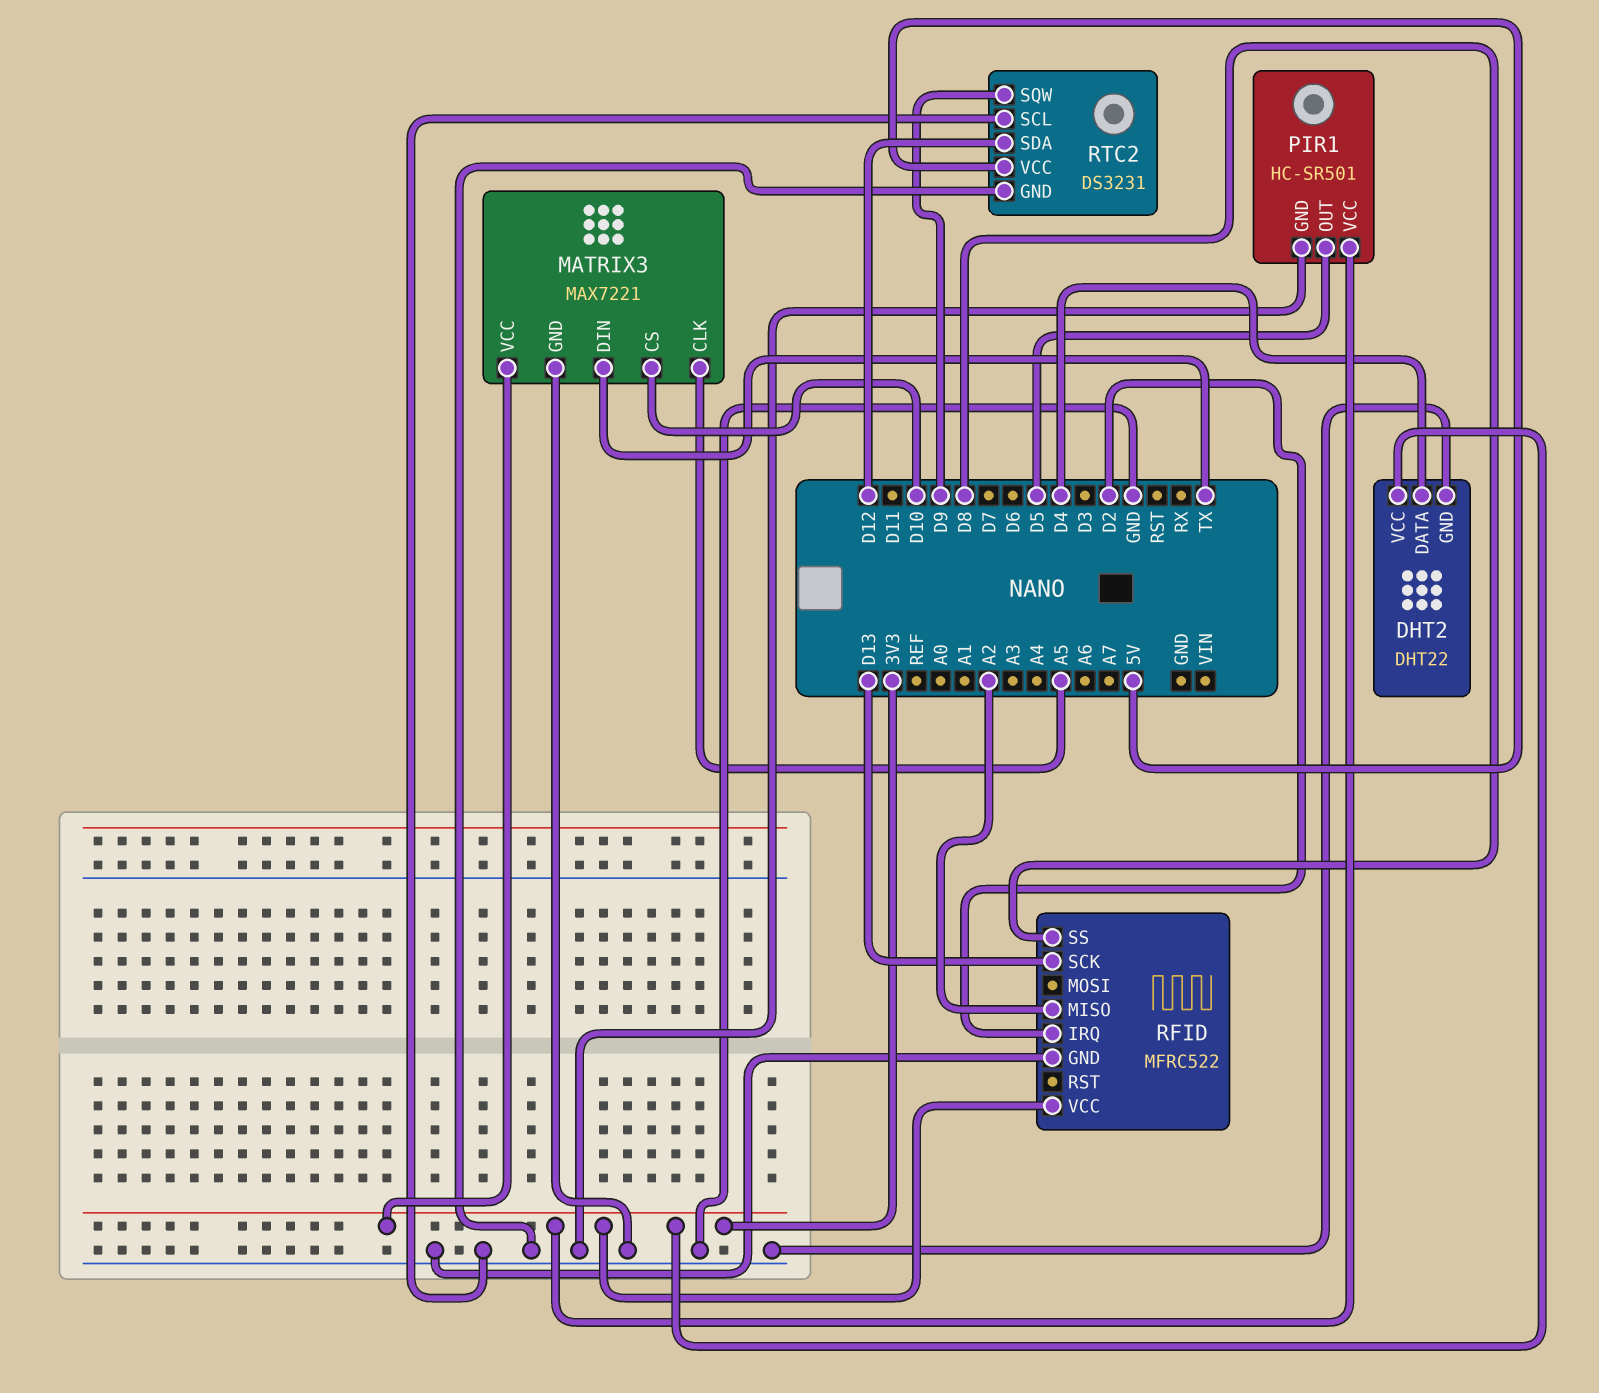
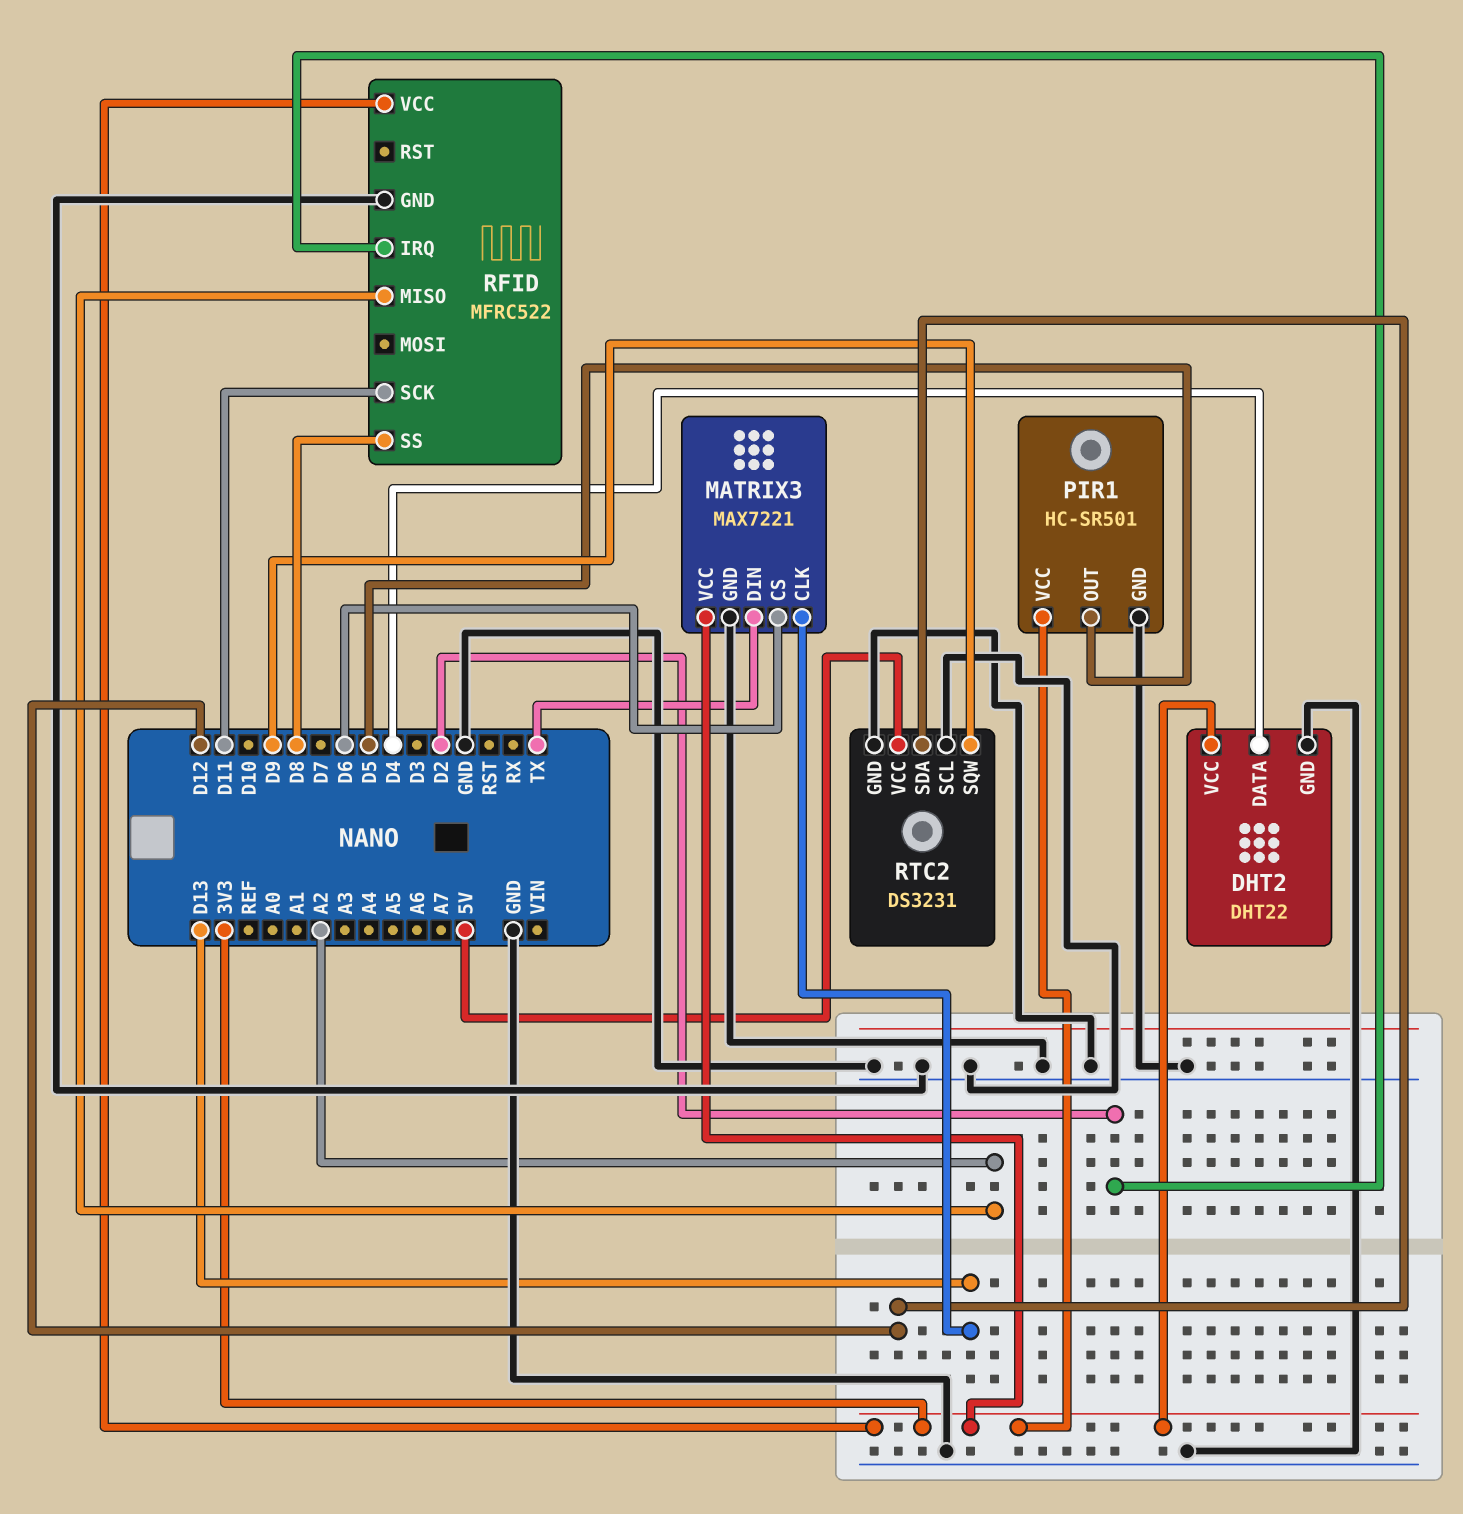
MATRIX3 pin CLK: A5 -> D13
MATRIX3 pin CS: D10 -> D6
RFID pin SCK: D13 -> D11

